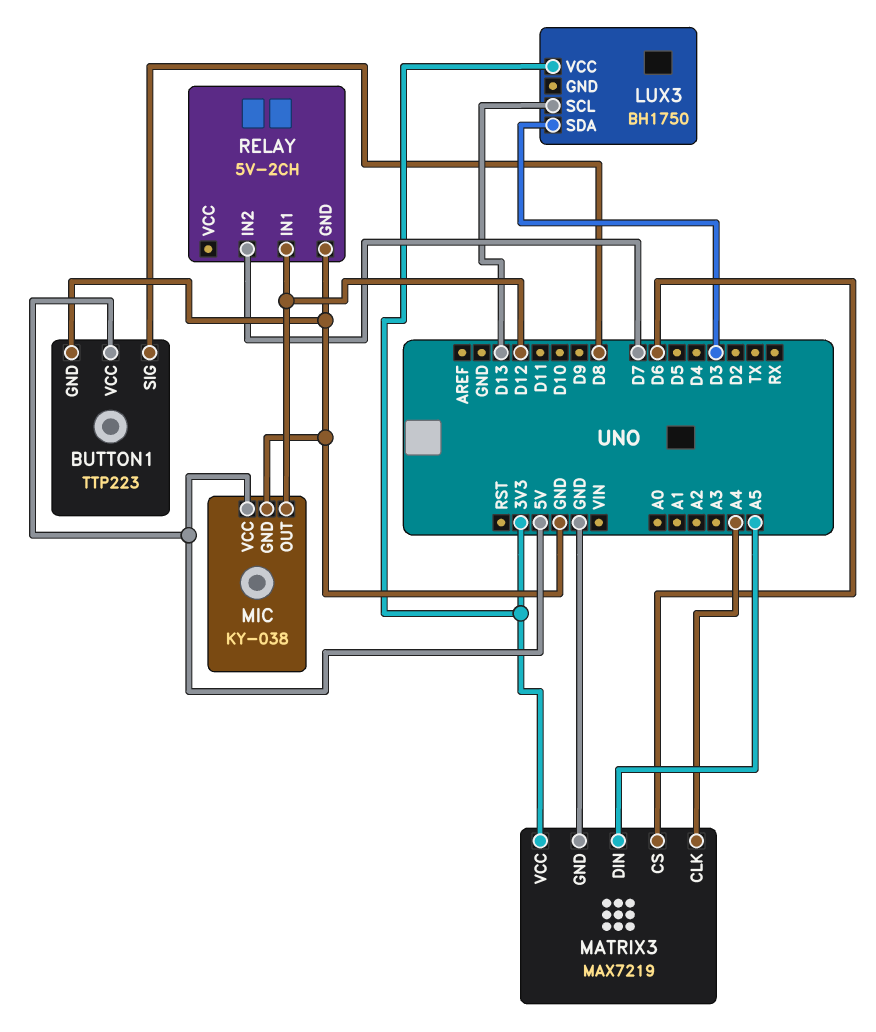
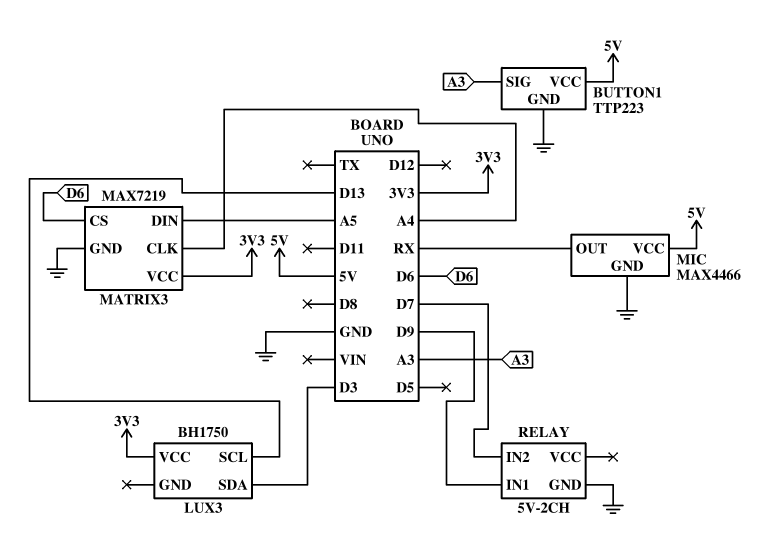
BUTTON1 pin SIG: D8 -> A3
MIC: KY-038 -> MAX4466
MIC pin OUT: D12 -> RX
RELAY pin IN1: D12 -> D9

